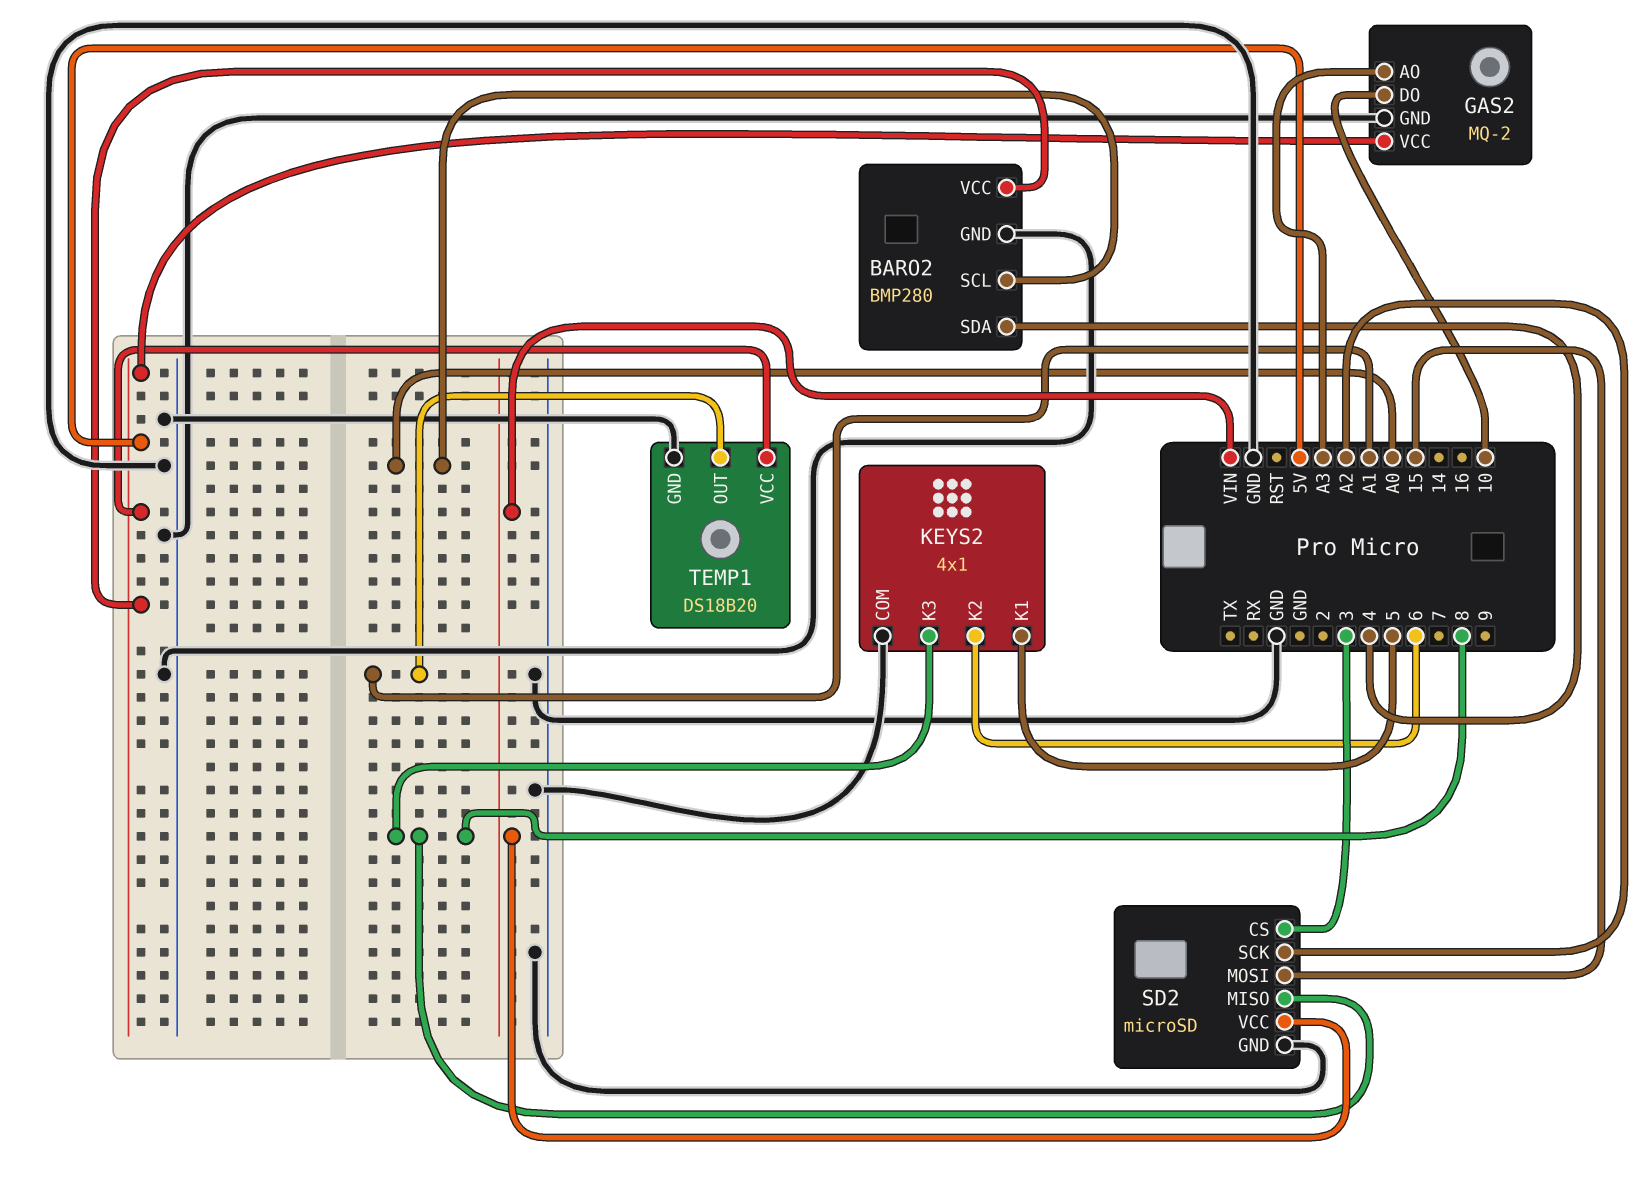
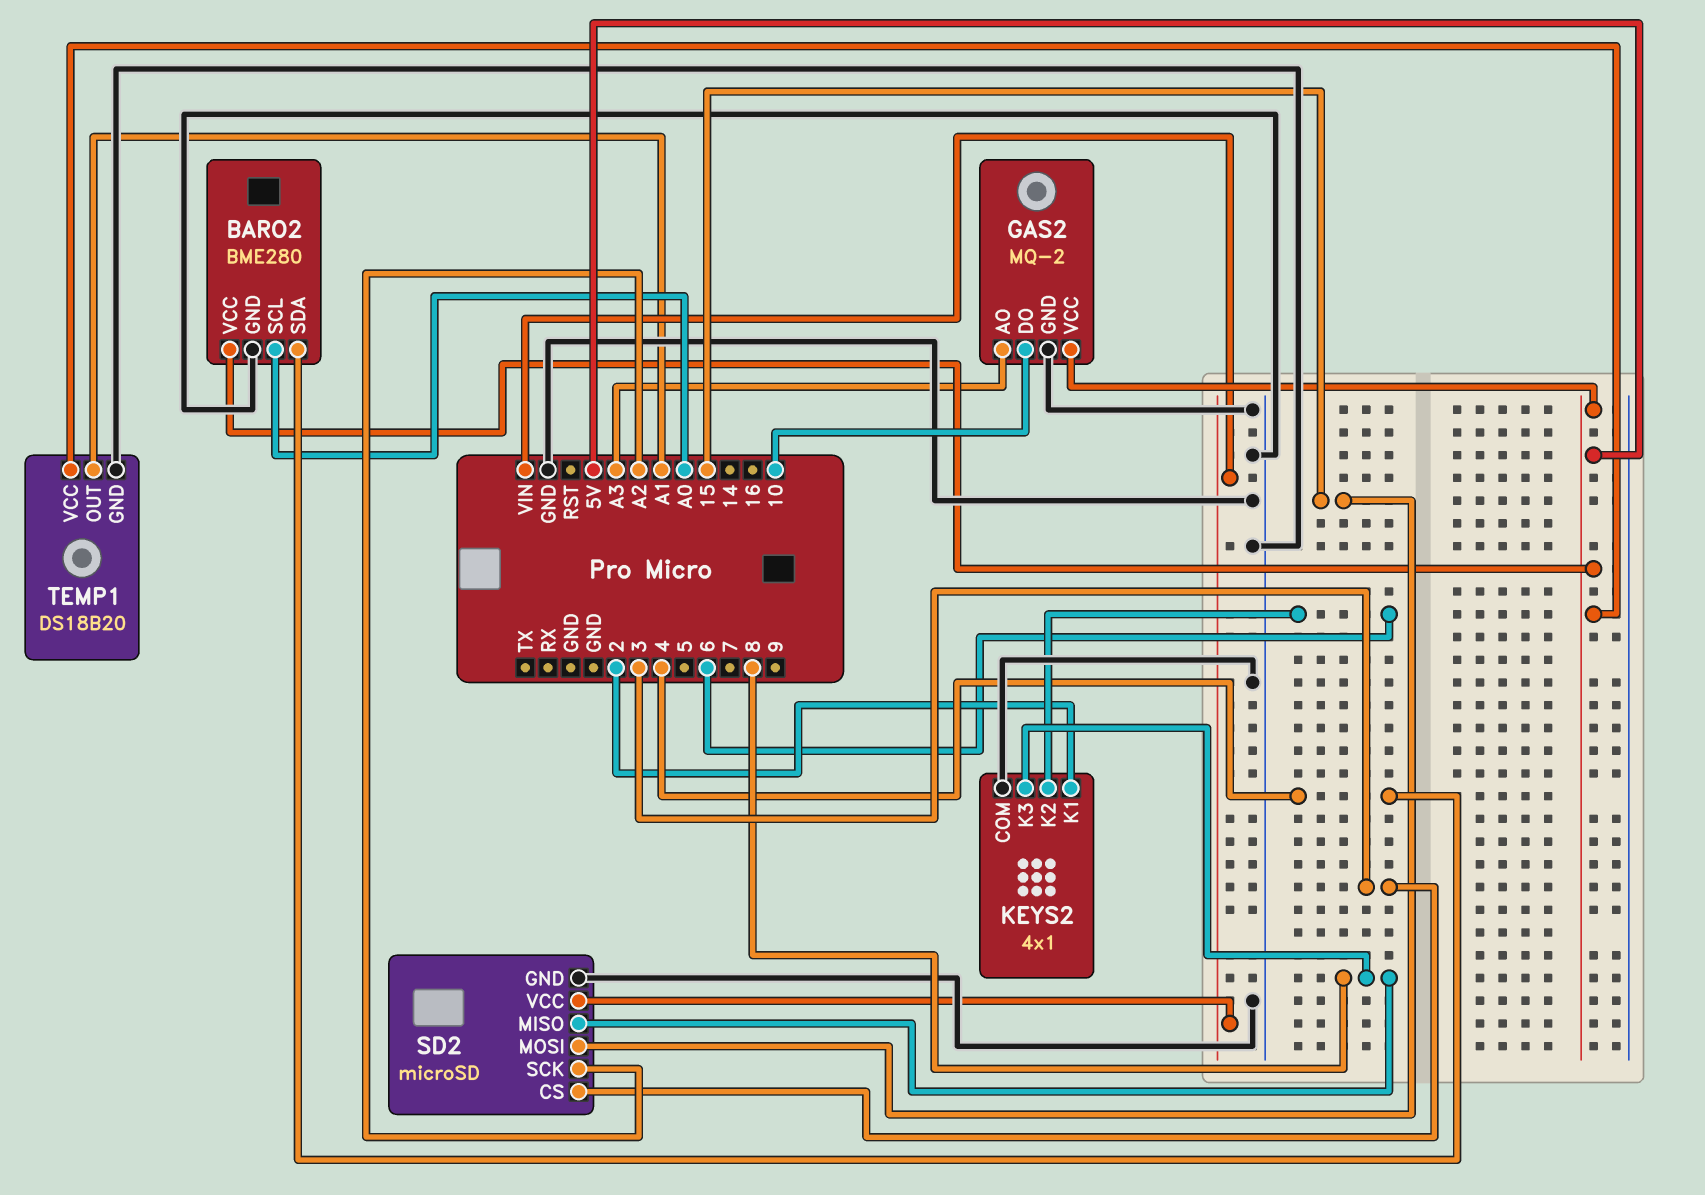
BARO2: BMP280 -> BME280
KEYS2 pin K1: 5 -> 2

